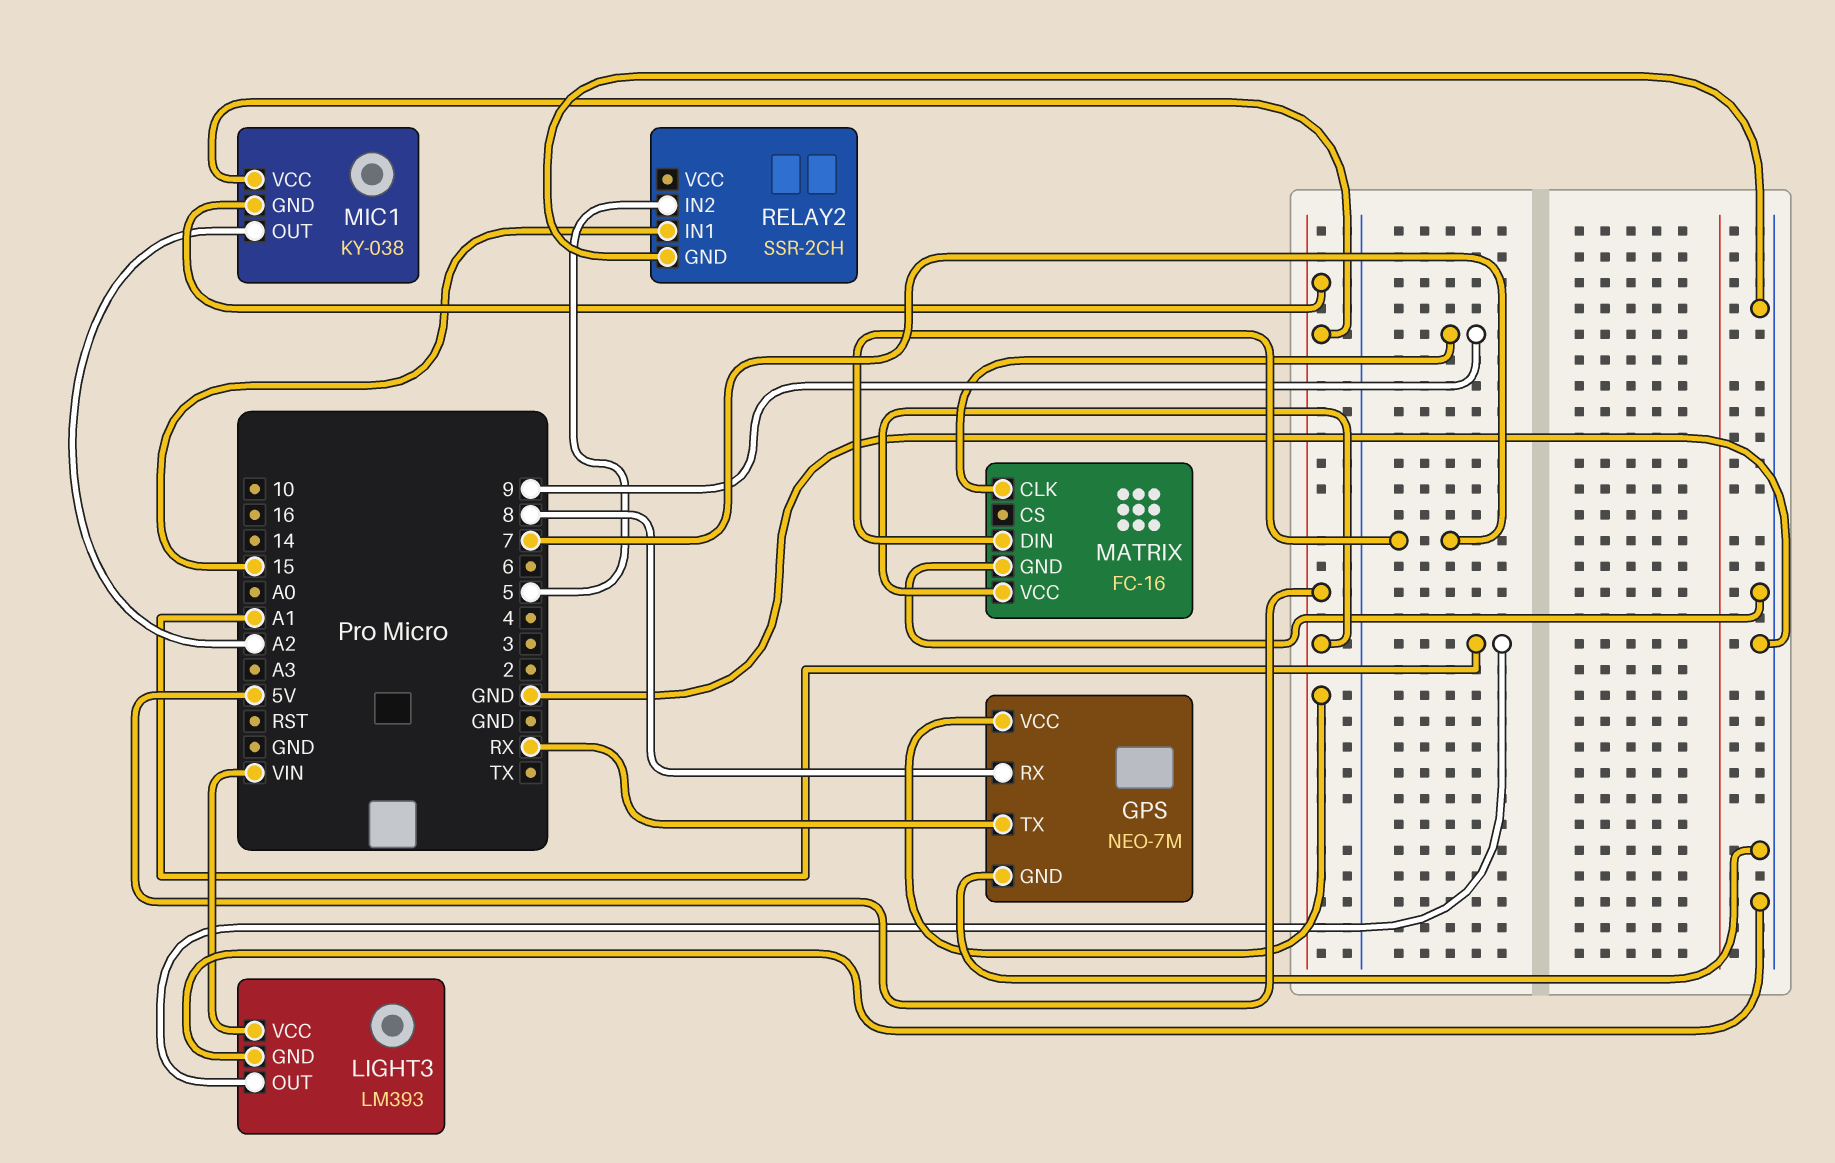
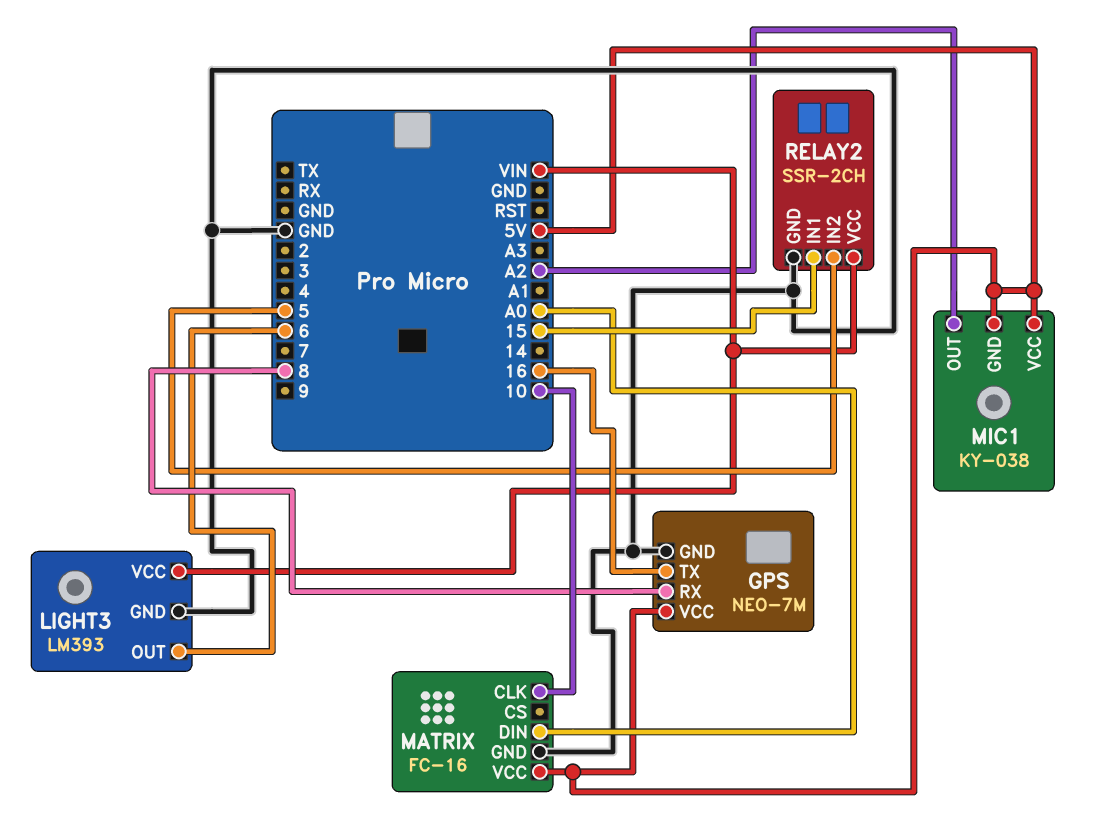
GPS pin TX: RX -> 16
LIGHT3 pin OUT: A1 -> 6
MATRIX pin CLK: 9 -> 10
MATRIX pin DIN: 7 -> A0
RELAY2 pin VCC: none -> VIN

